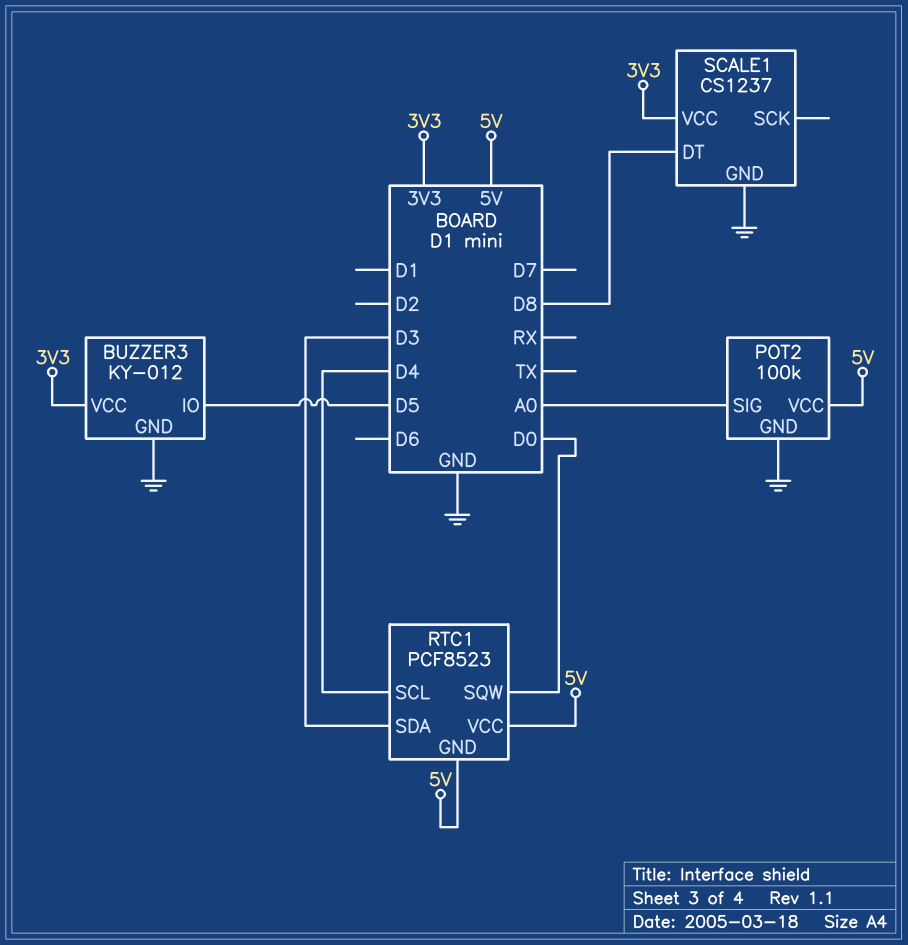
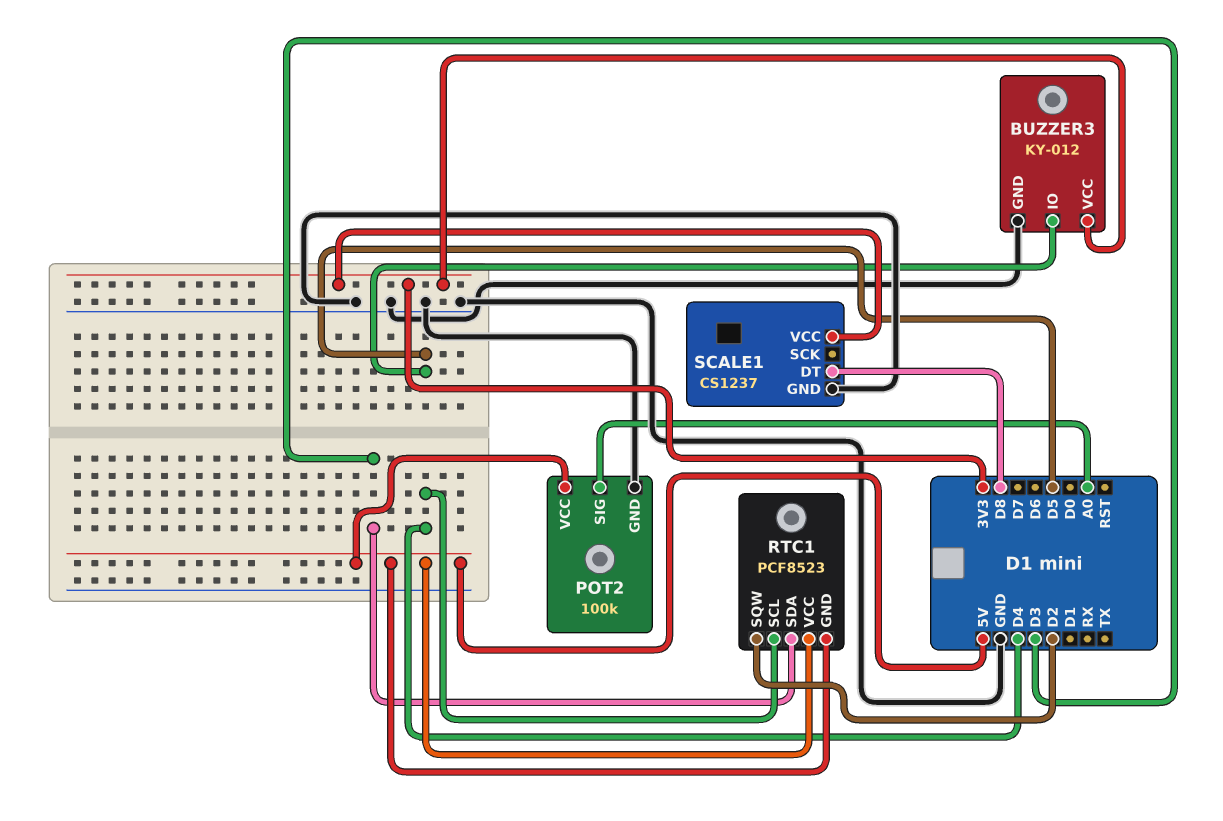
RTC1 pin SQW: D0 -> D2

